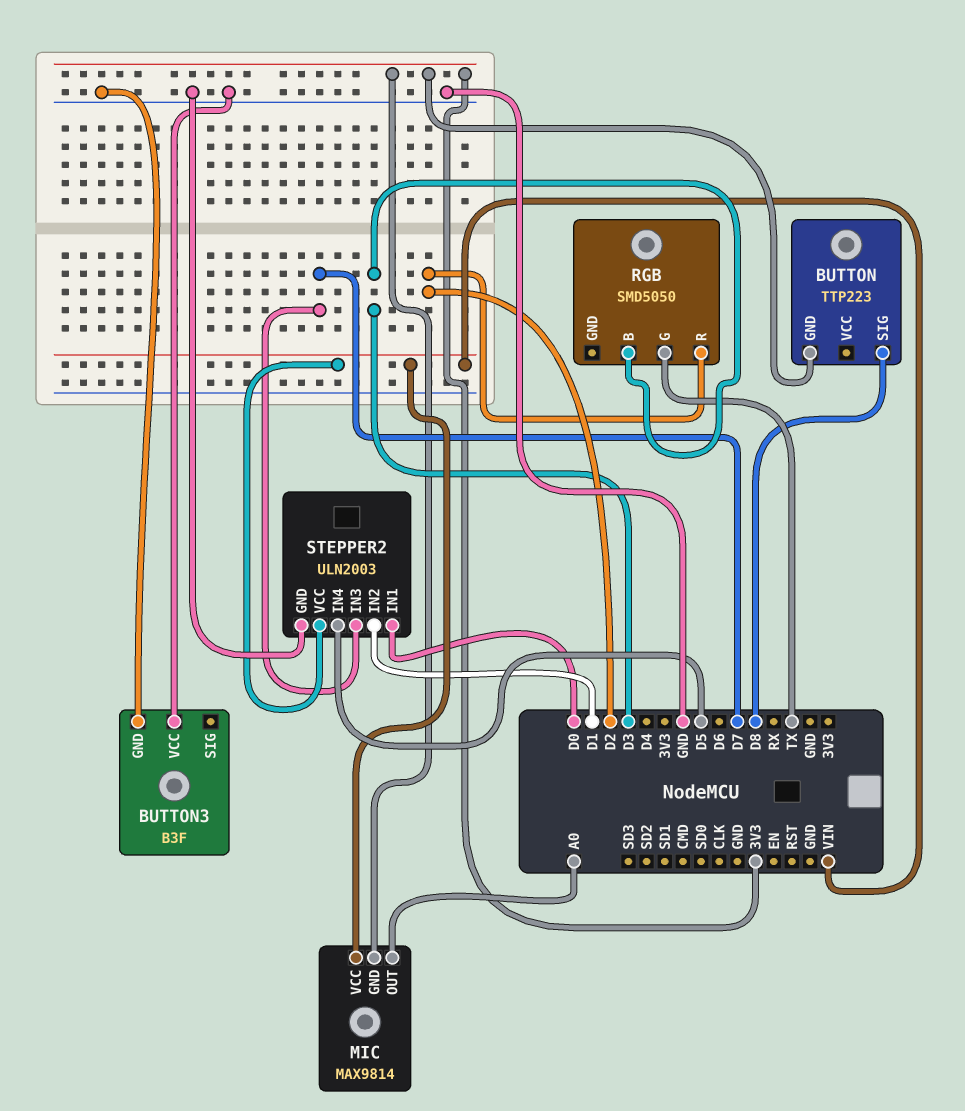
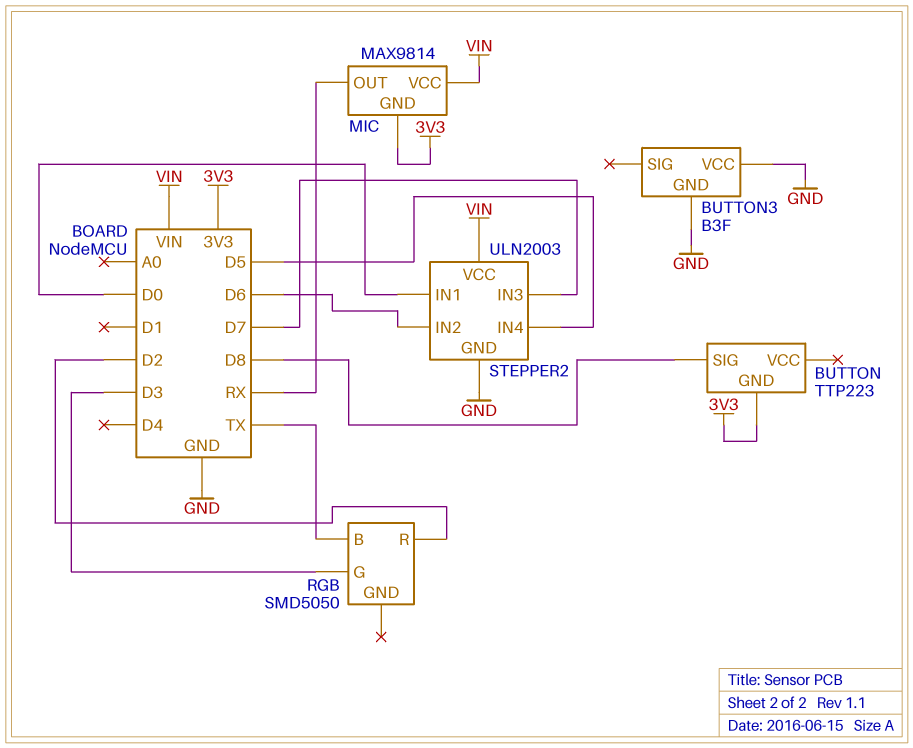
MIC pin OUT: A0 -> RX
RGB pin B: D3 -> TX
RGB pin G: TX -> D3
STEPPER2 pin IN2: D1 -> D6

